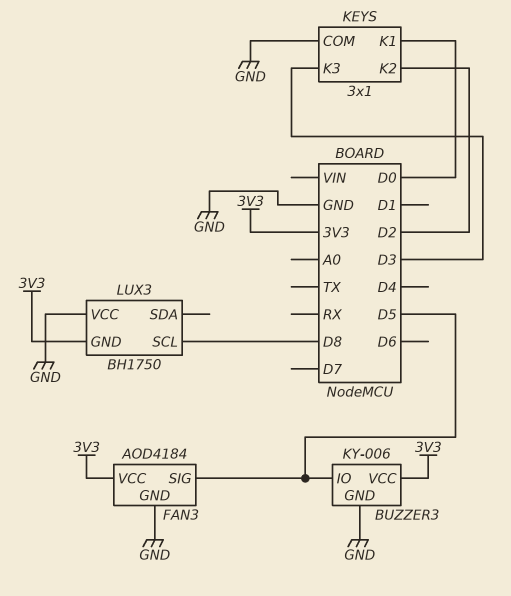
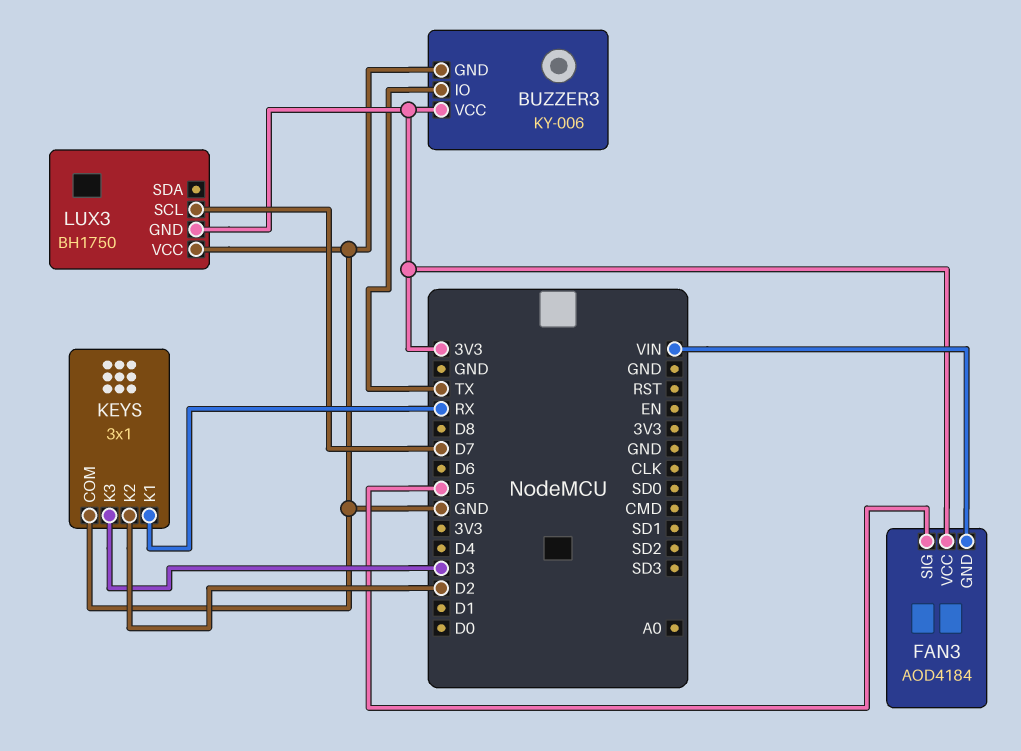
BUZZER3 pin IO: D5 -> TX
FAN3 pin GND: GND -> VIN
KEYS pin K1: D0 -> RX
LUX3 pin SCL: D8 -> D7

